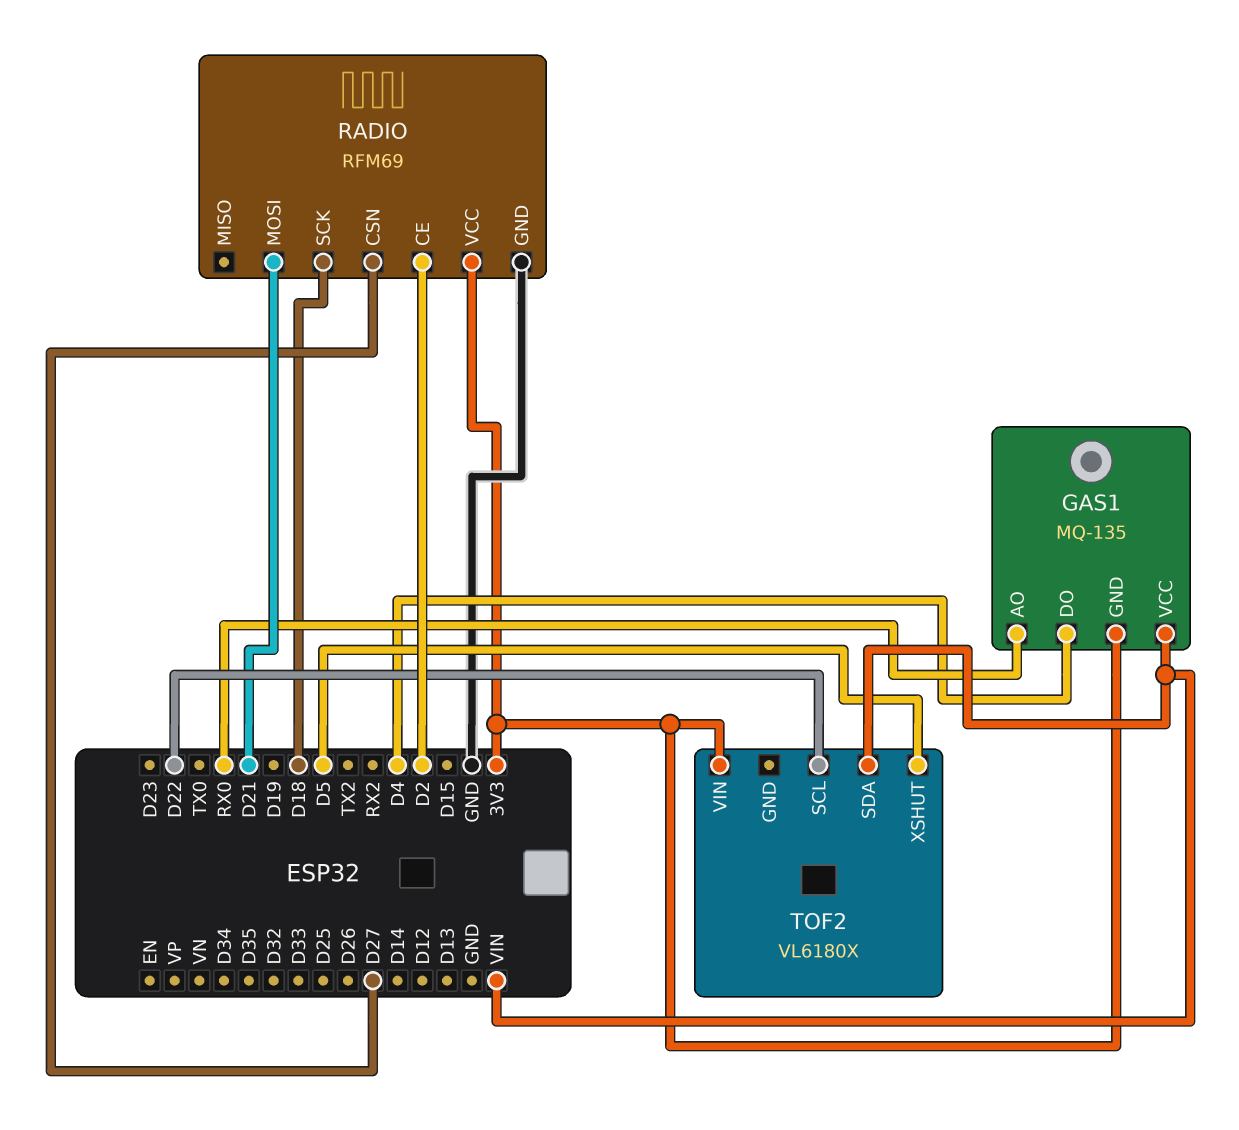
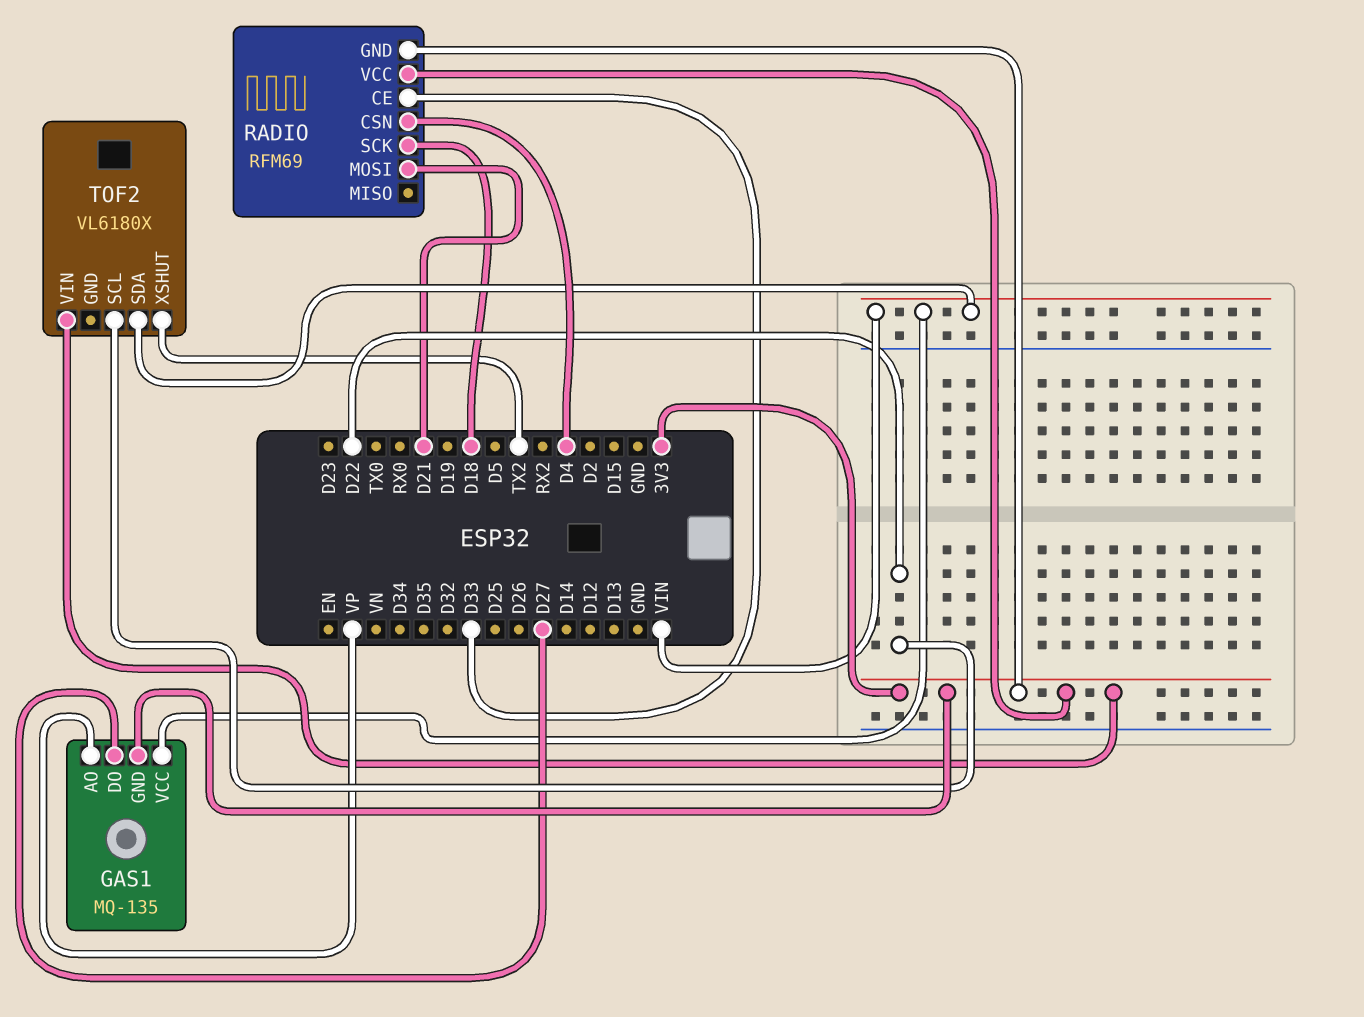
GAS1 pin AO: RX0 -> VP
GAS1 pin DO: D4 -> D27
RADIO pin CE: D2 -> D33
RADIO pin CSN: D27 -> D4
RADIO pin GND: GND -> 3V3
TOF2 pin XSHUT: D5 -> TX2

